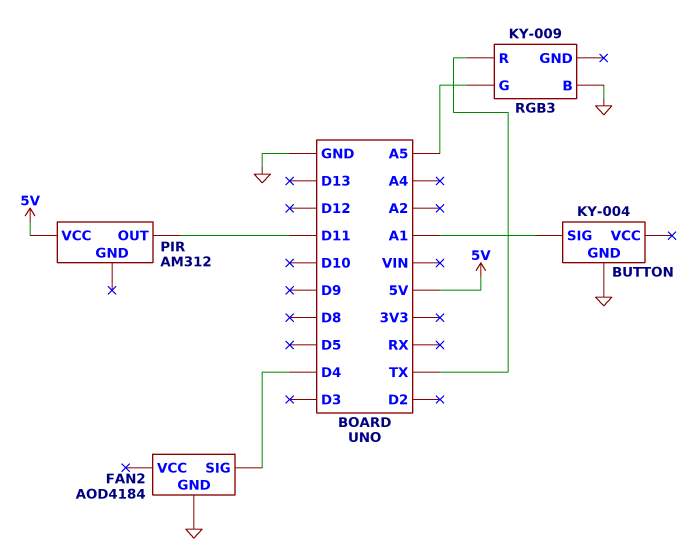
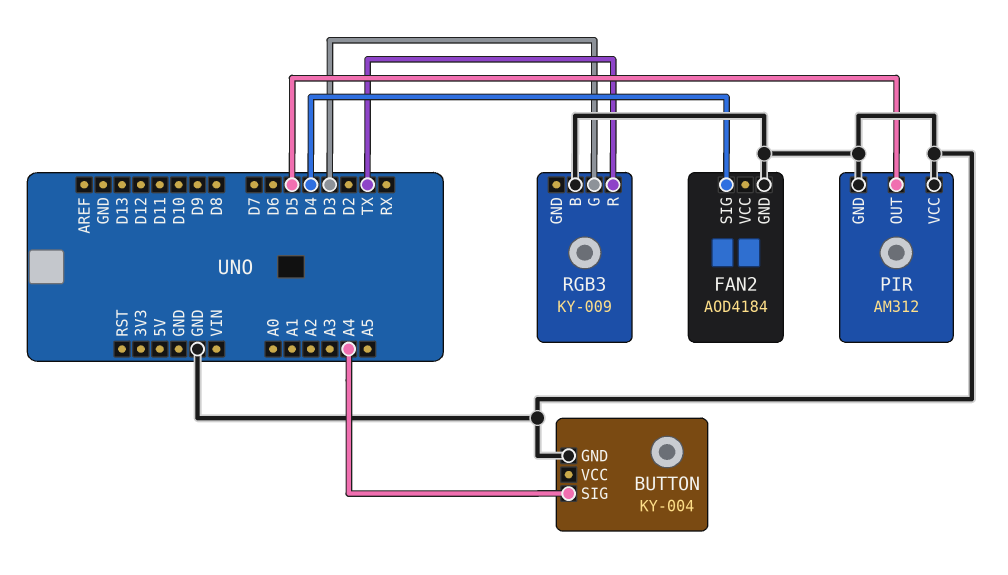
BUTTON pin SIG: A1 -> A4
PIR pin GND: none -> GND
PIR pin OUT: D11 -> D5
PIR pin VCC: 5V -> GND
RGB3 pin G: A5 -> D3

